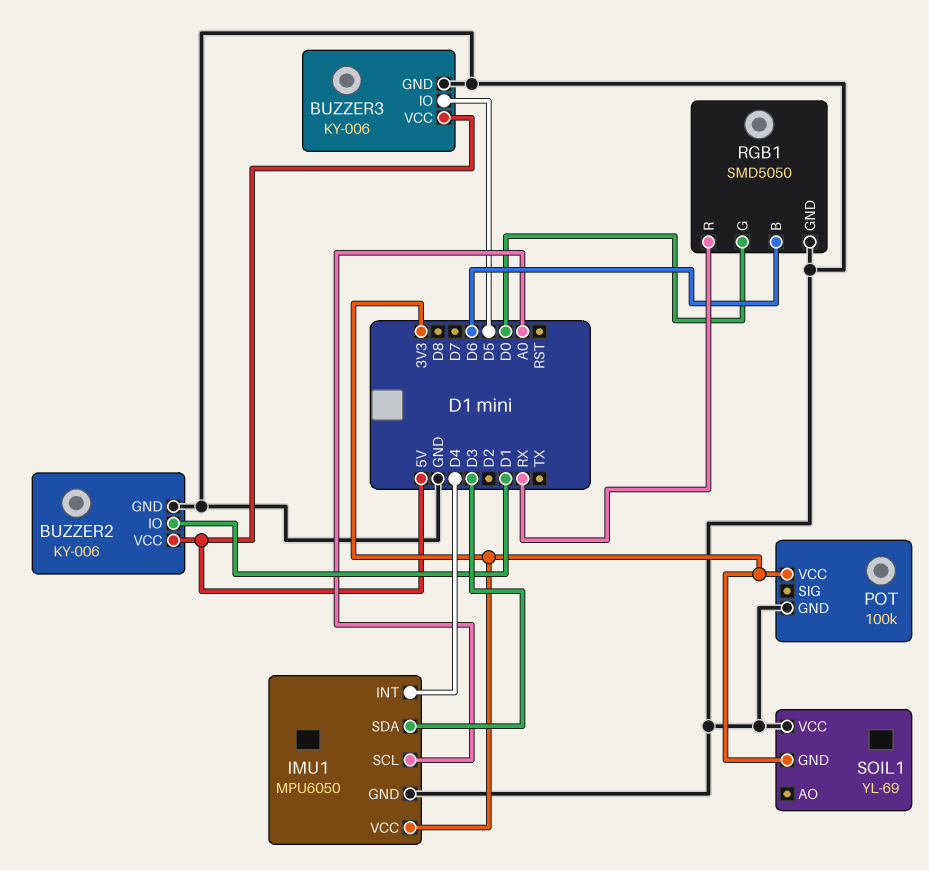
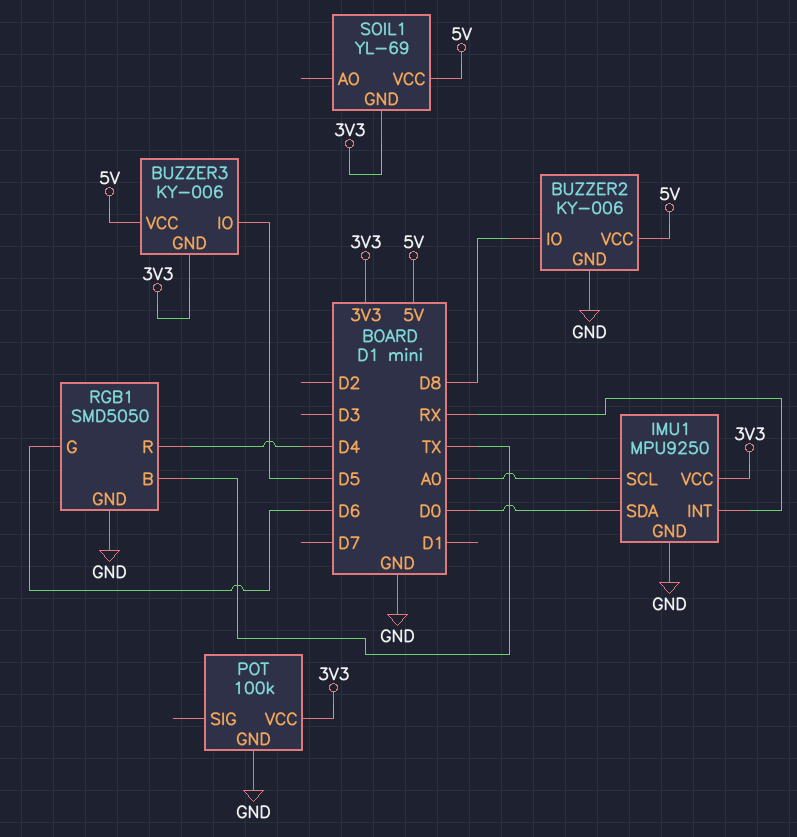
BUZZER2 pin IO: D1 -> D8
BUZZER3 pin GND: GND -> 3V3
IMU1: MPU6050 -> MPU9250
IMU1 pin INT: D4 -> RX
IMU1 pin SDA: D3 -> D0
RGB1 pin B: D6 -> TX
RGB1 pin G: D0 -> D6
RGB1 pin R: RX -> D4
SOIL1 pin VCC: GND -> 5V

